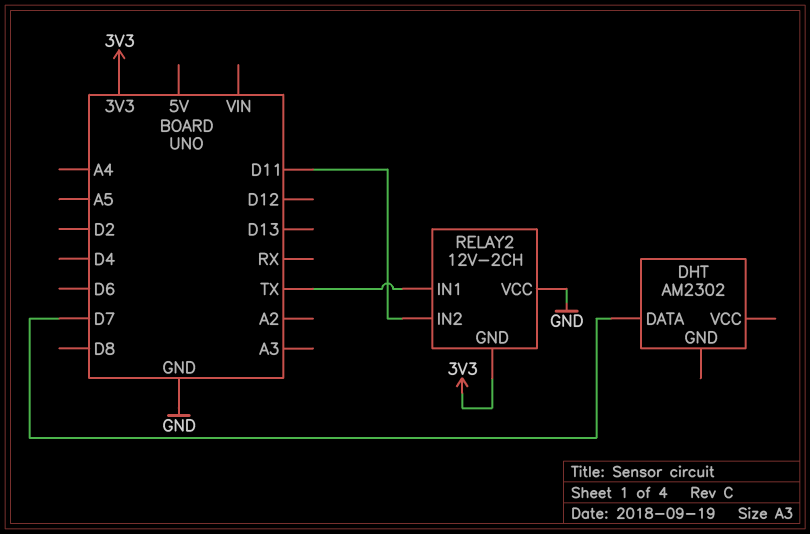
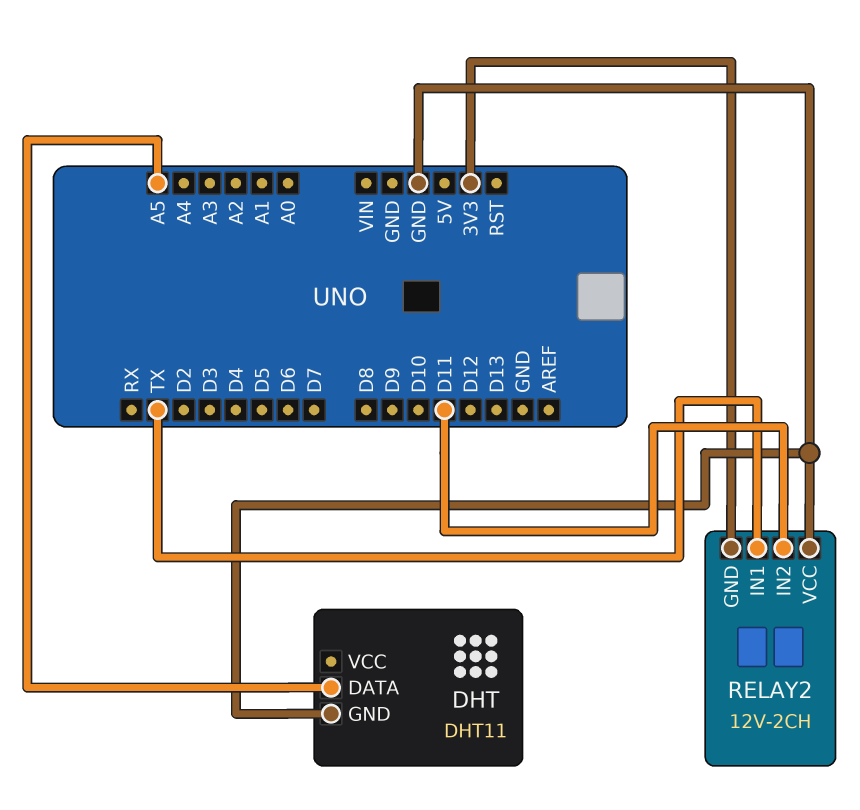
DHT: AM2302 -> DHT11
DHT pin DATA: D7 -> A5
DHT pin GND: none -> GND

